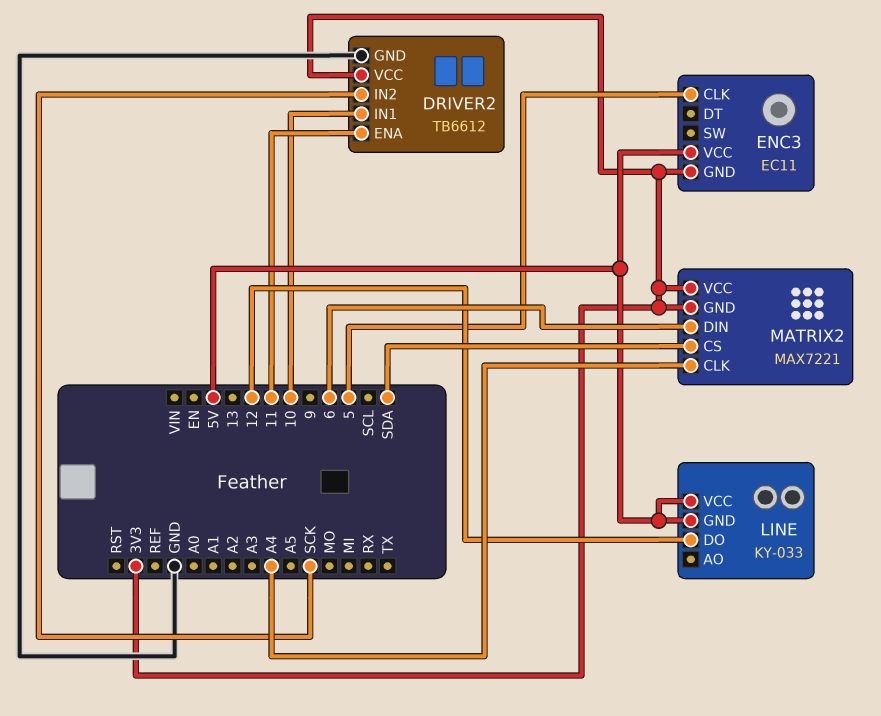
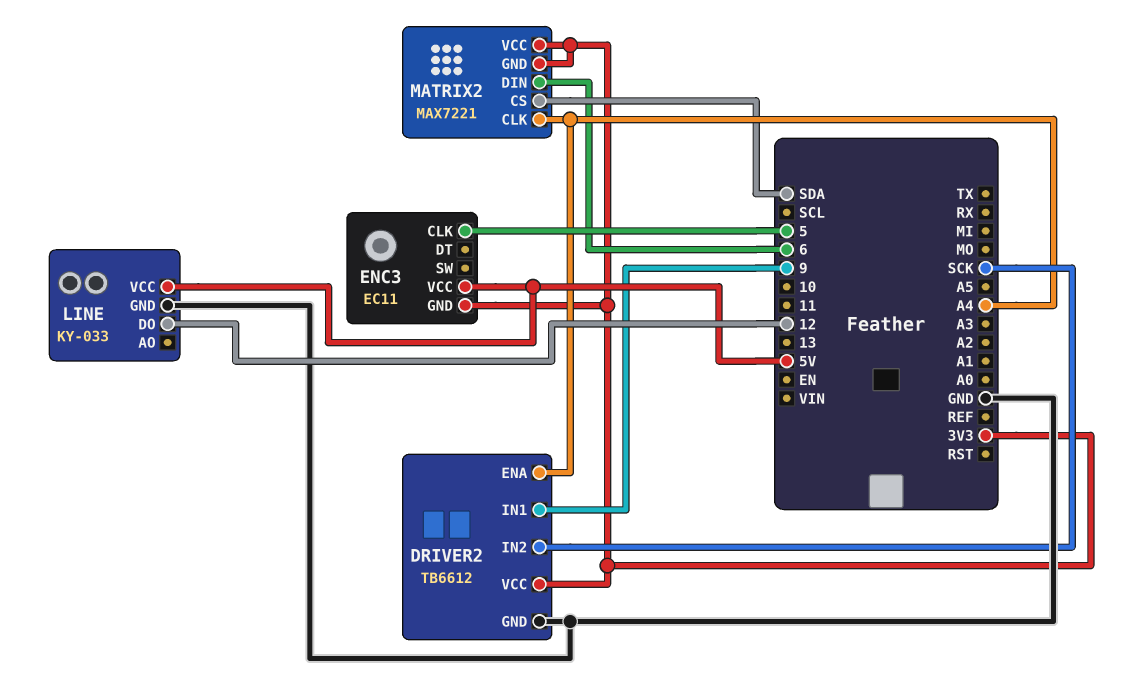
DRIVER2 pin ENA: 11 -> A4
DRIVER2 pin IN1: 10 -> 9
LINE pin GND: 5V -> GND

